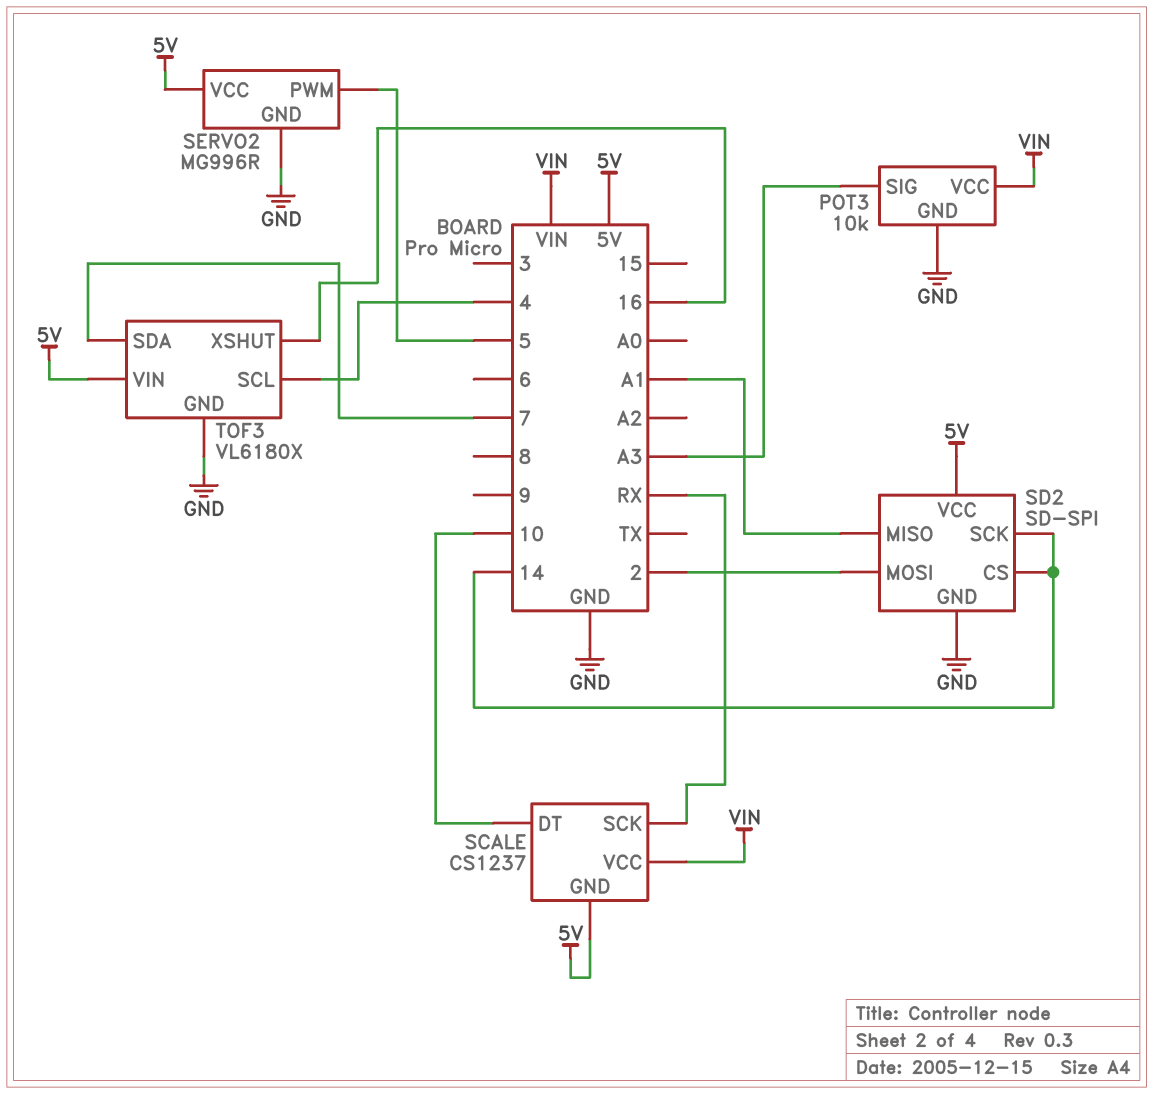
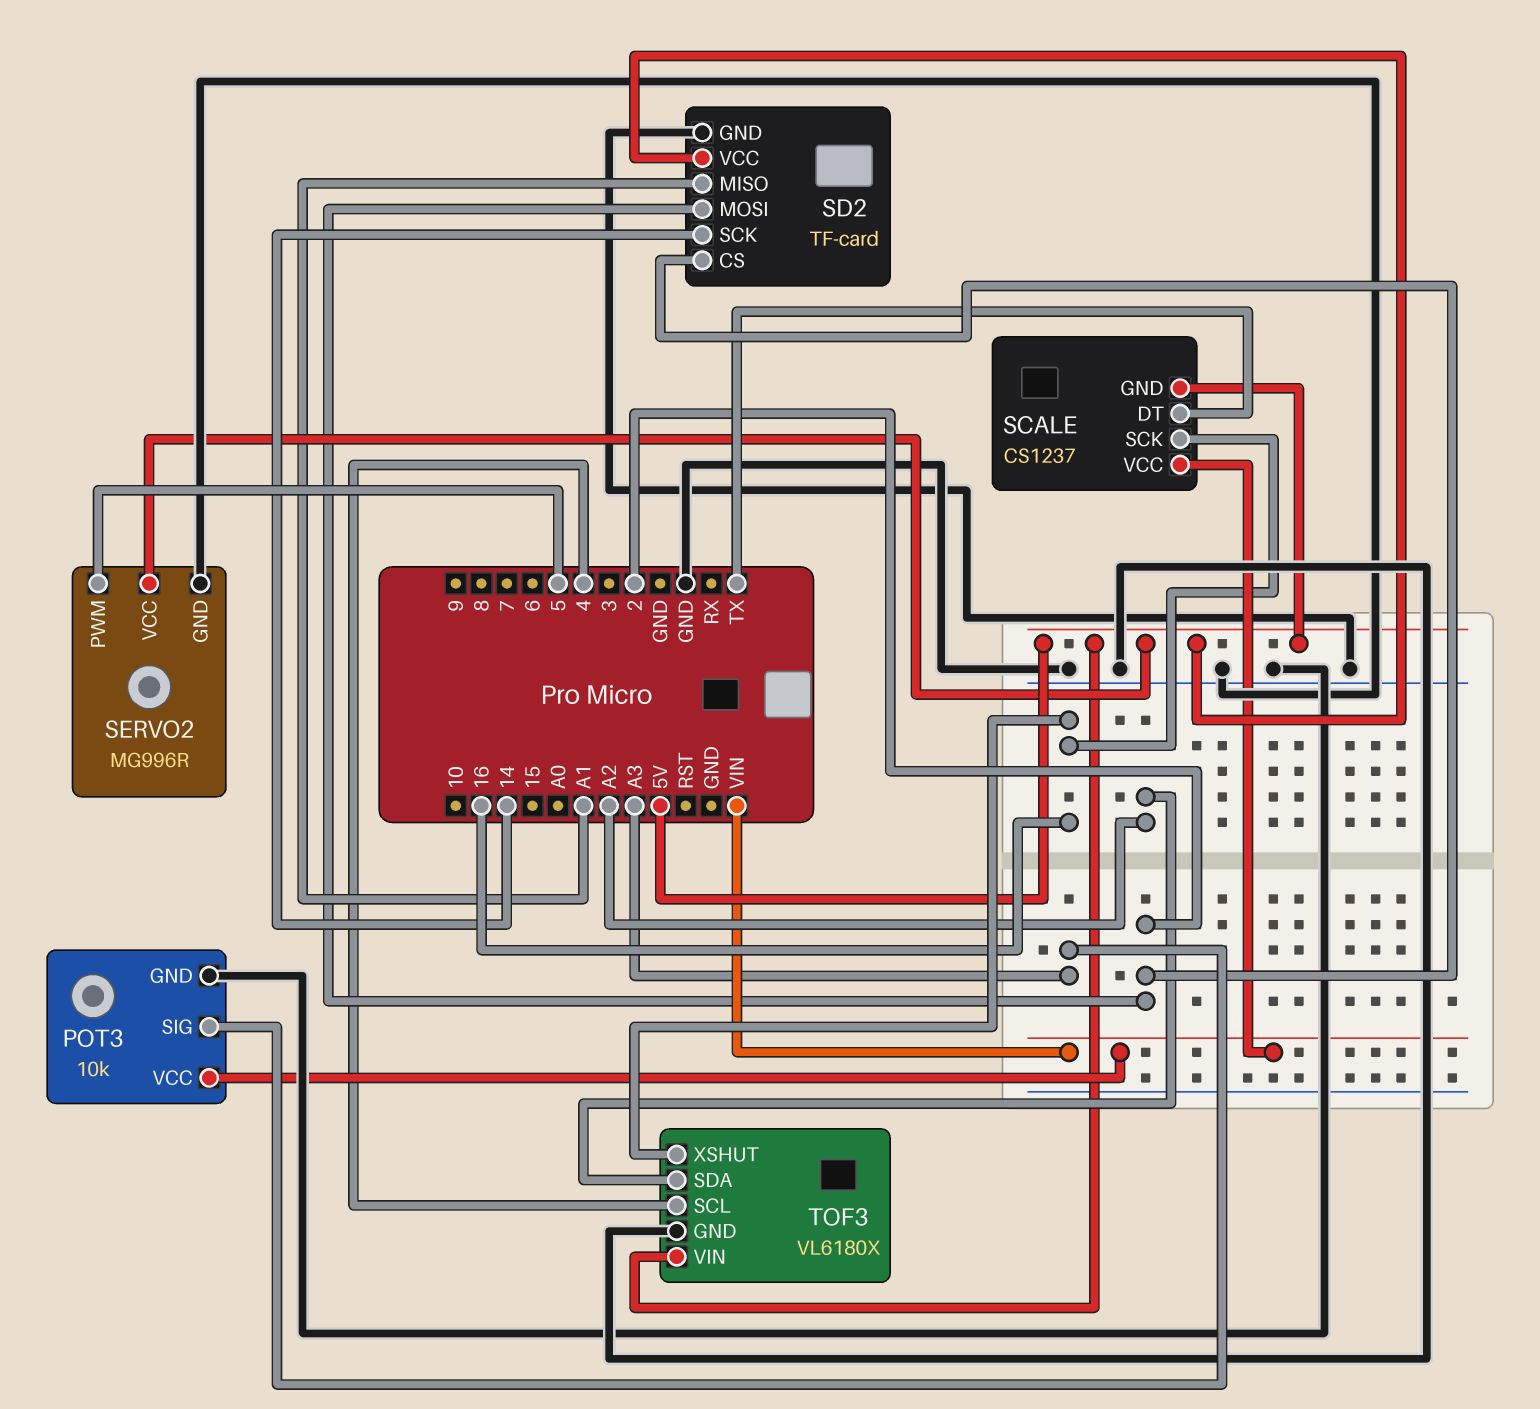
SCALE pin DT: 10 -> TX
SCALE pin SCK: RX -> 16
SD2: SD-SPI -> TF-card
SD2 pin CS: 14 -> 2
TOF3 pin SDA: 7 -> A2

